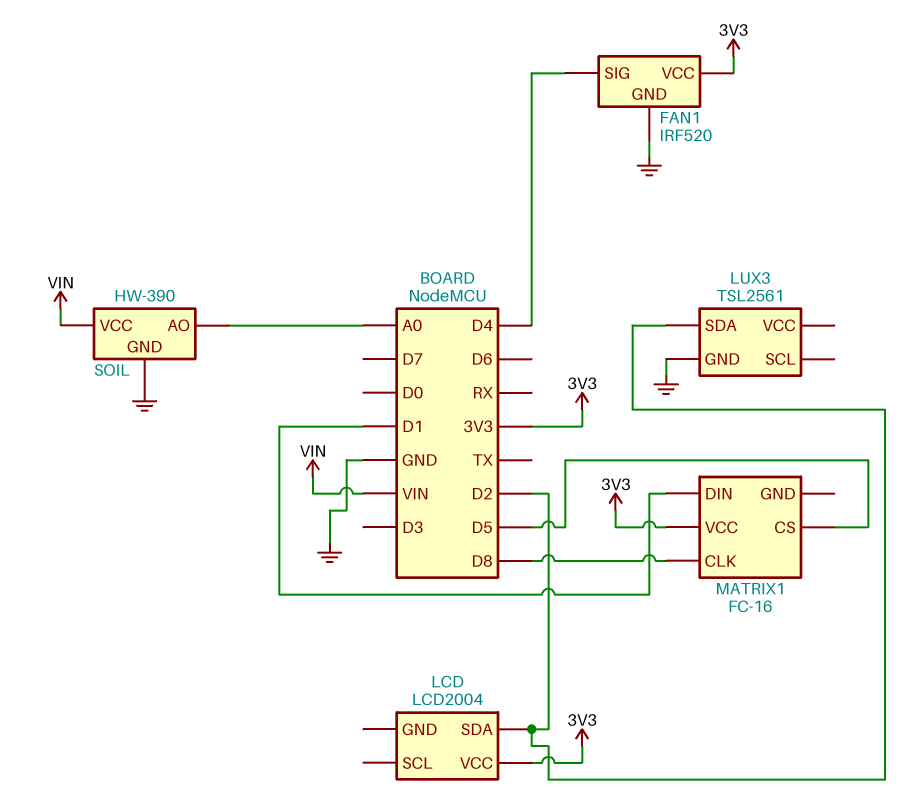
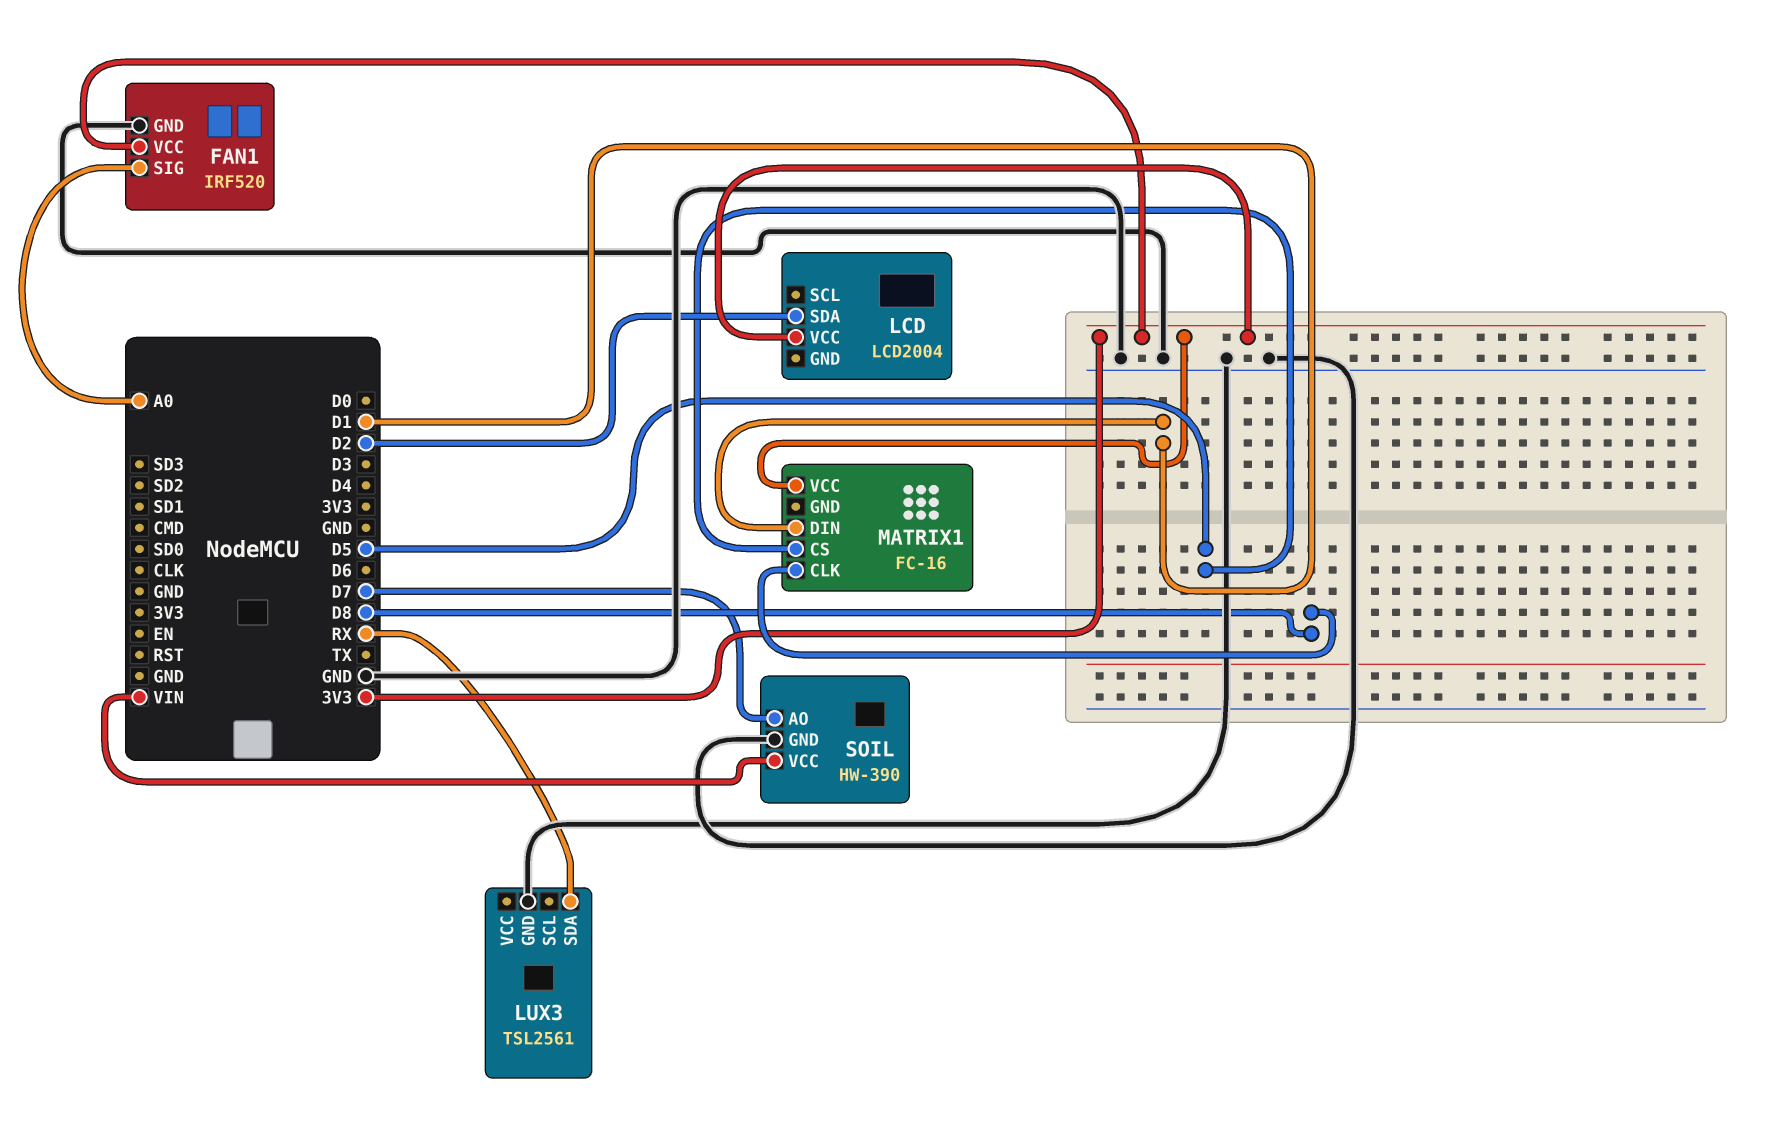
FAN1 pin SIG: D4 -> A0
LUX3 pin SDA: D2 -> RX
SOIL pin AO: A0 -> D7

